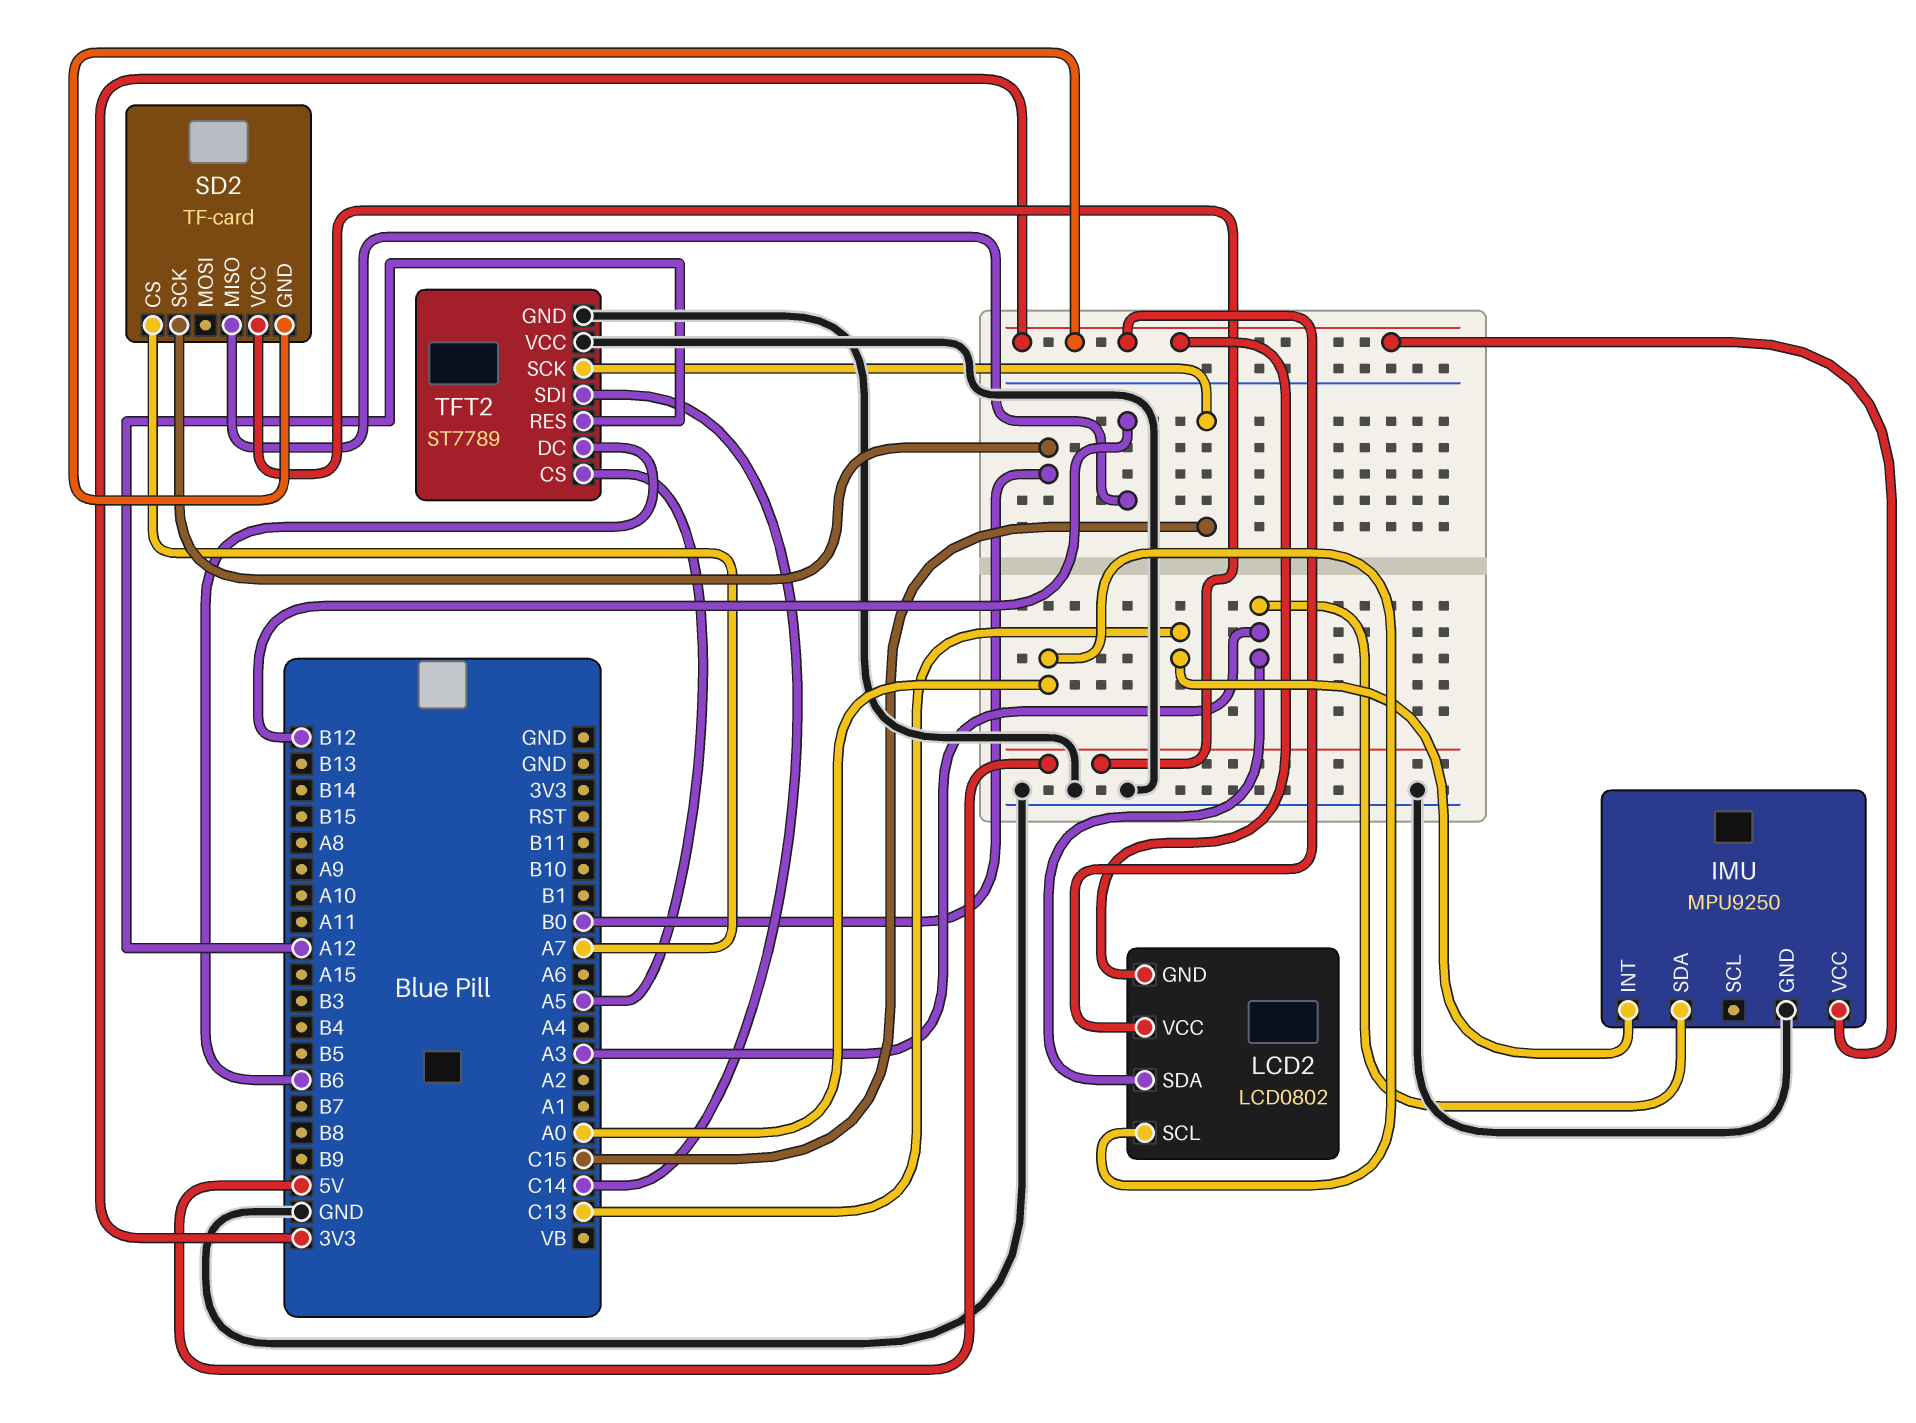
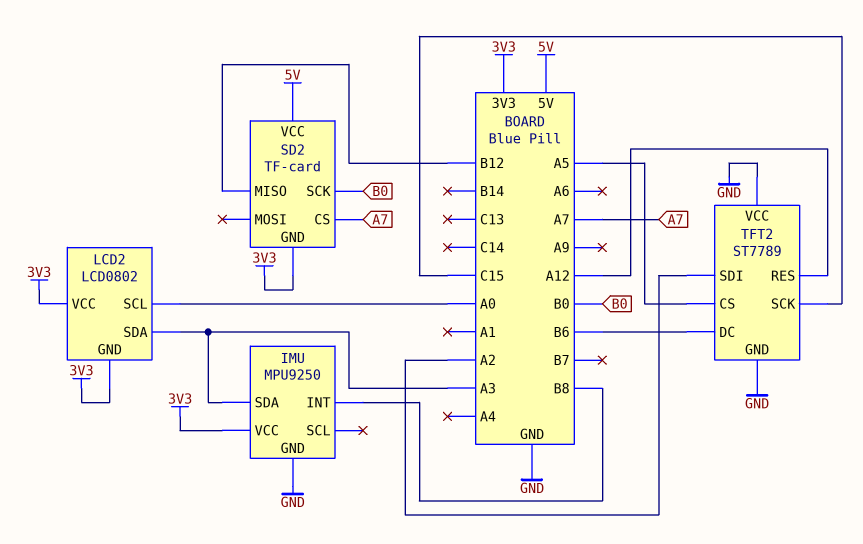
IMU pin INT: C13 -> B8
TFT2 pin SDI: C14 -> A2

